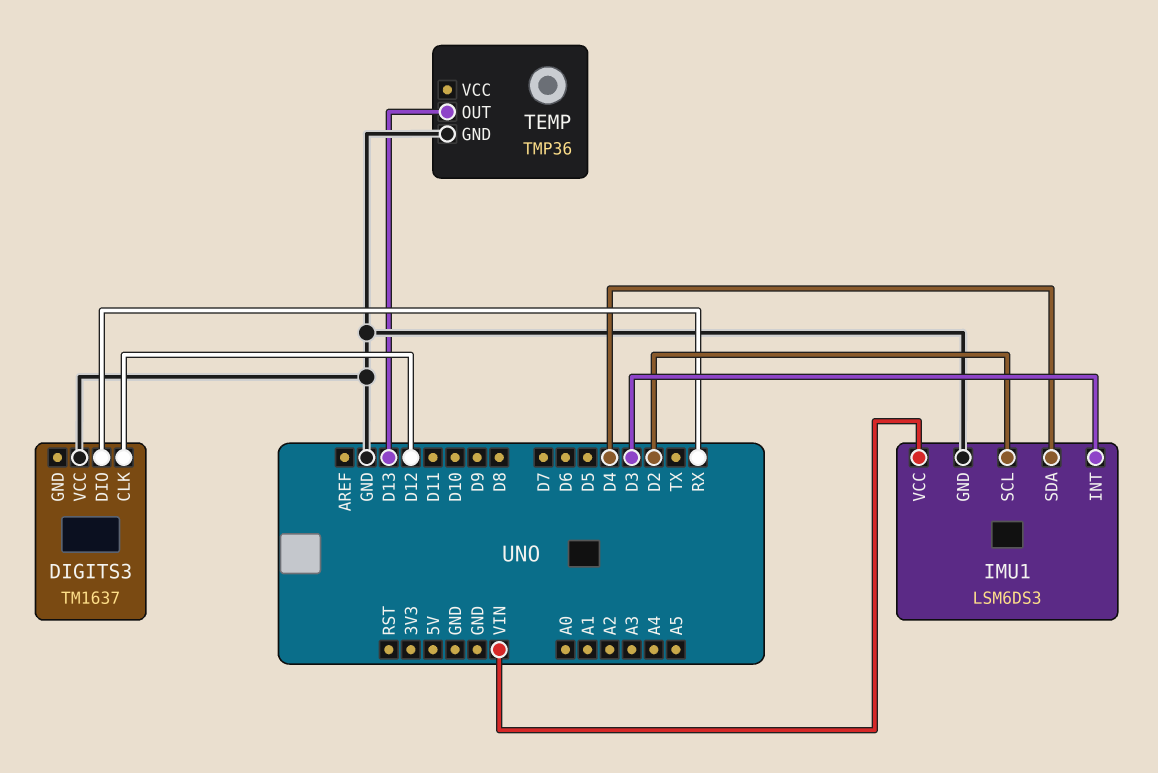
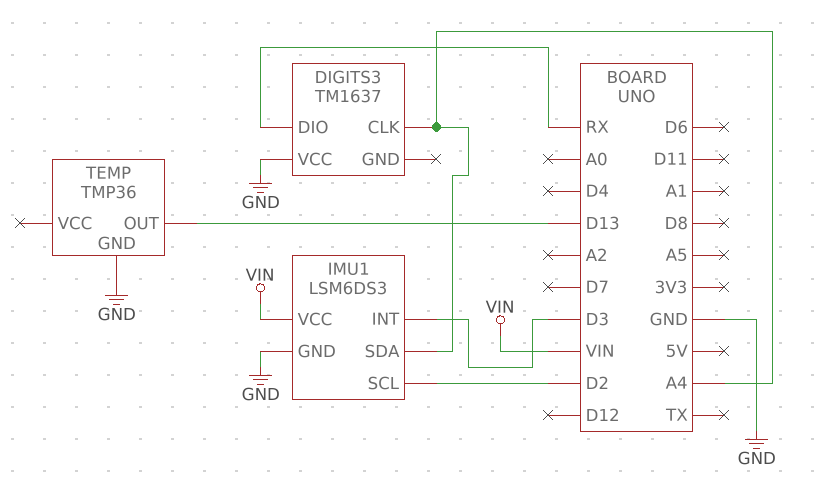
DIGITS3 pin CLK: D12 -> A4
IMU1 pin SDA: D4 -> A4

